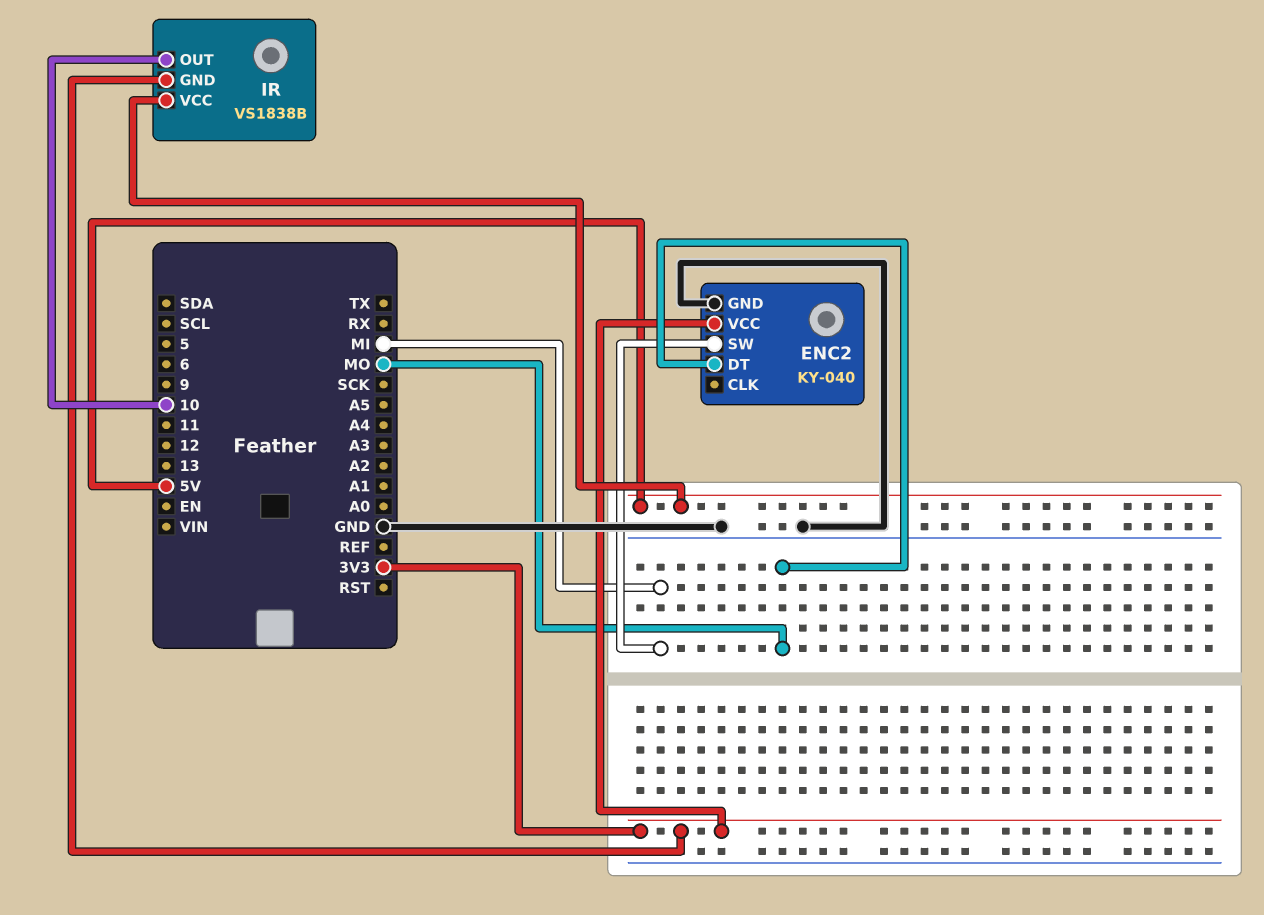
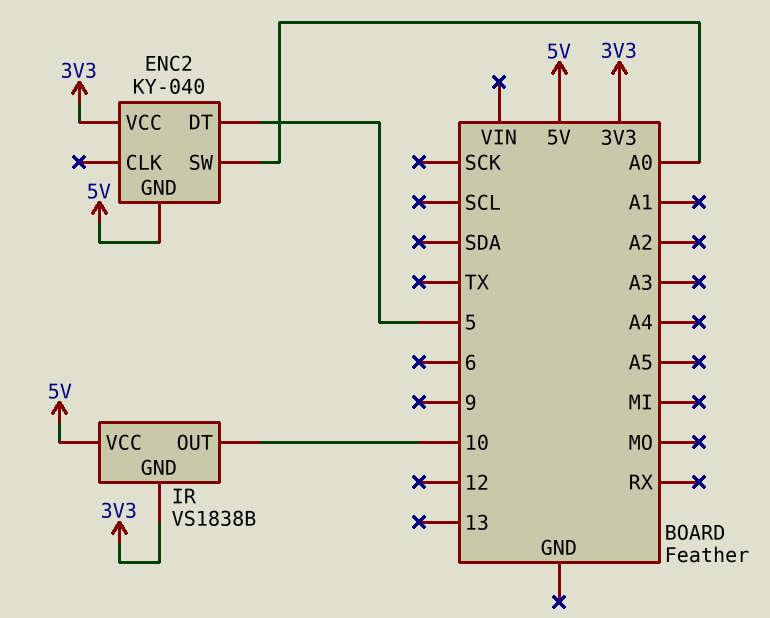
ENC2 pin DT: MO -> 5
ENC2 pin GND: GND -> 5V
ENC2 pin SW: MI -> A0

